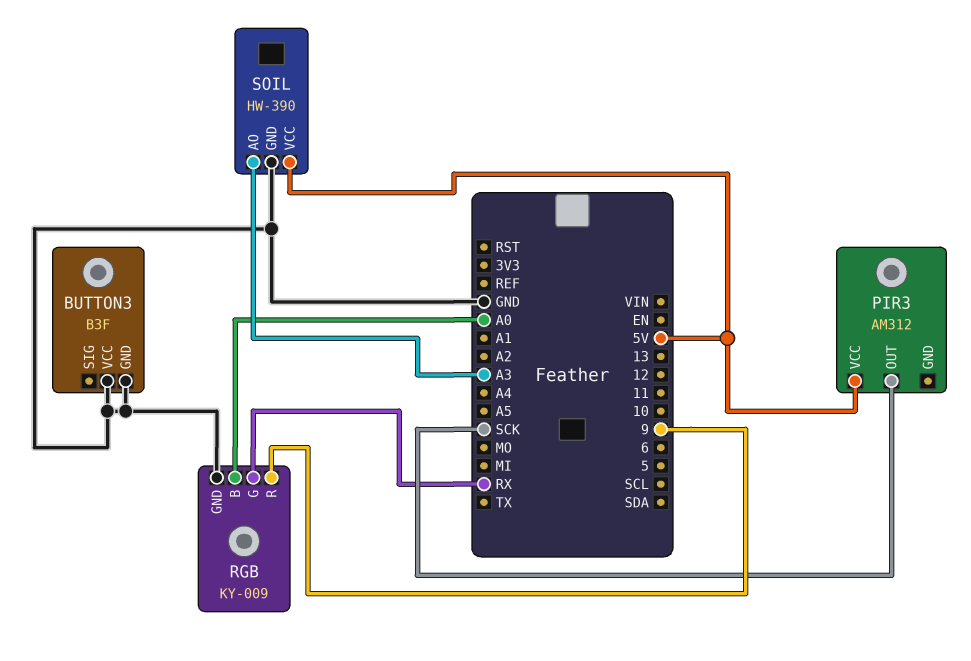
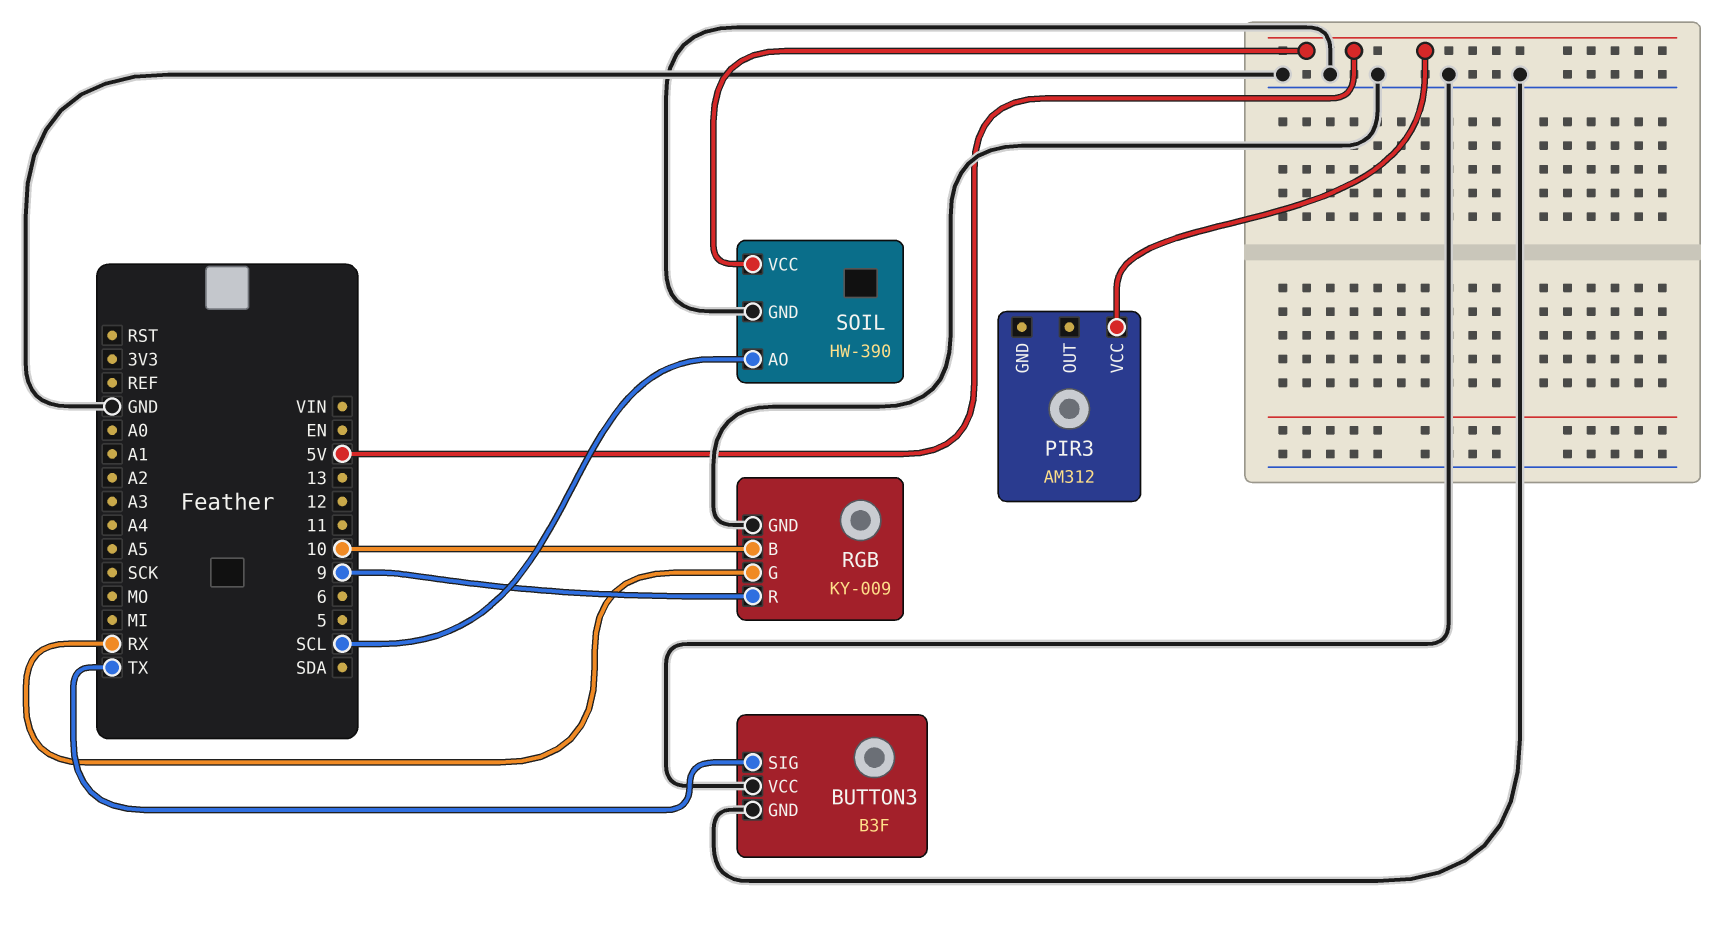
BUTTON3 pin SIG: none -> TX
PIR3 pin OUT: SCK -> none
RGB pin B: A0 -> 10
SOIL pin AO: A3 -> SCL

